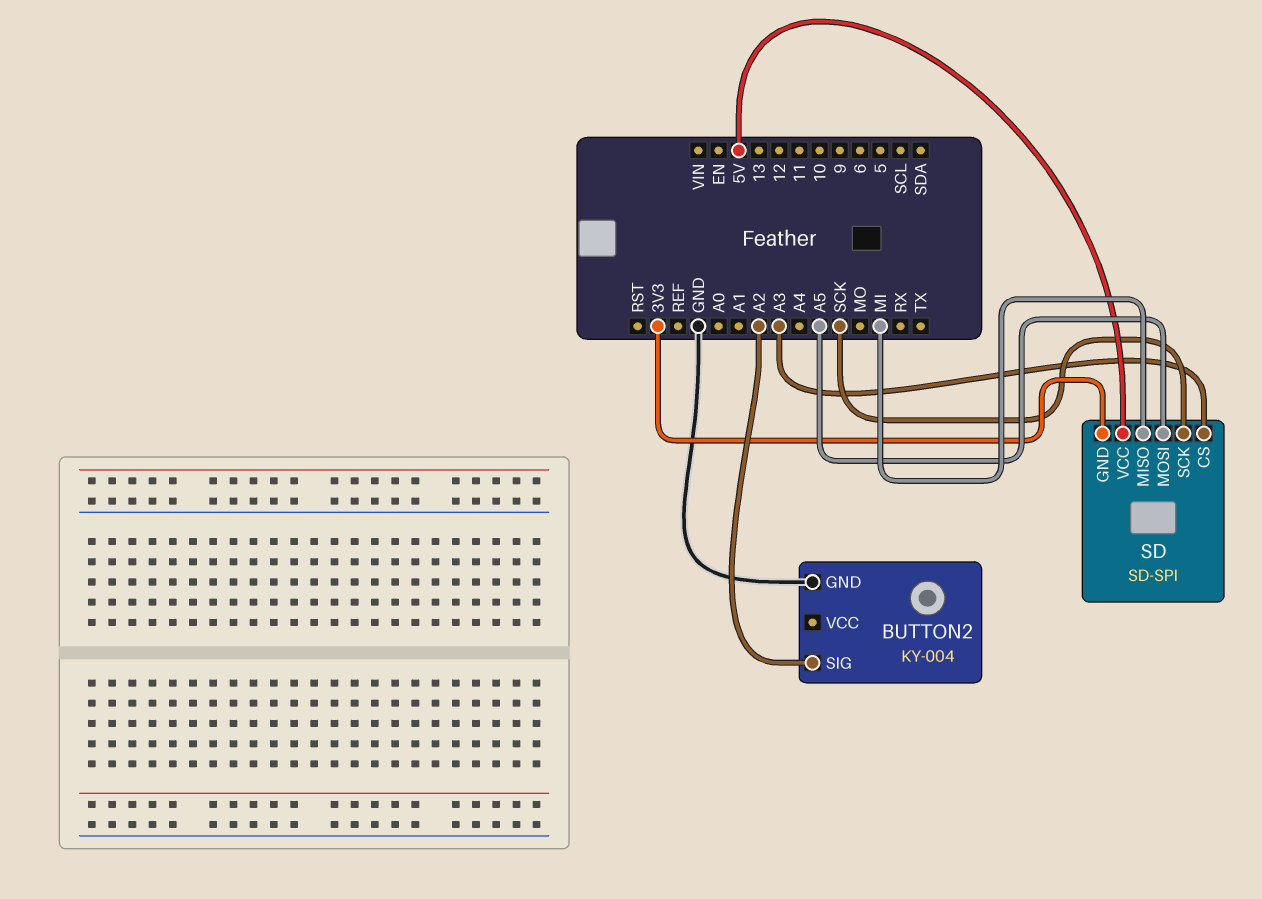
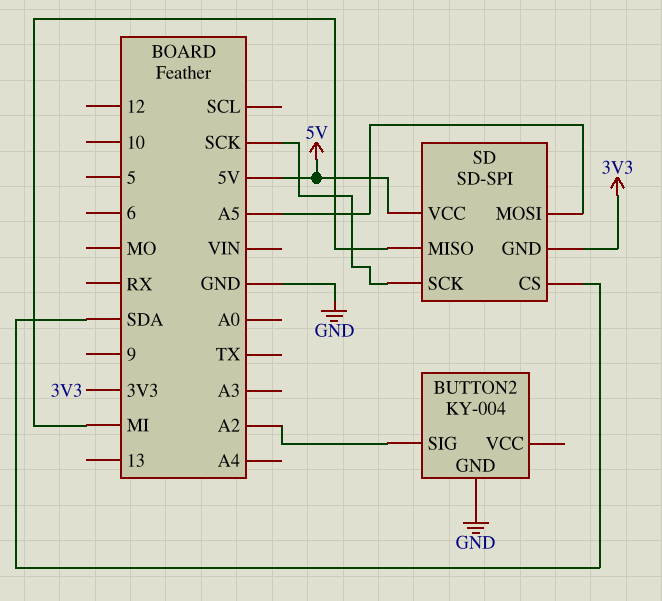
SD pin CS: A3 -> SDA

